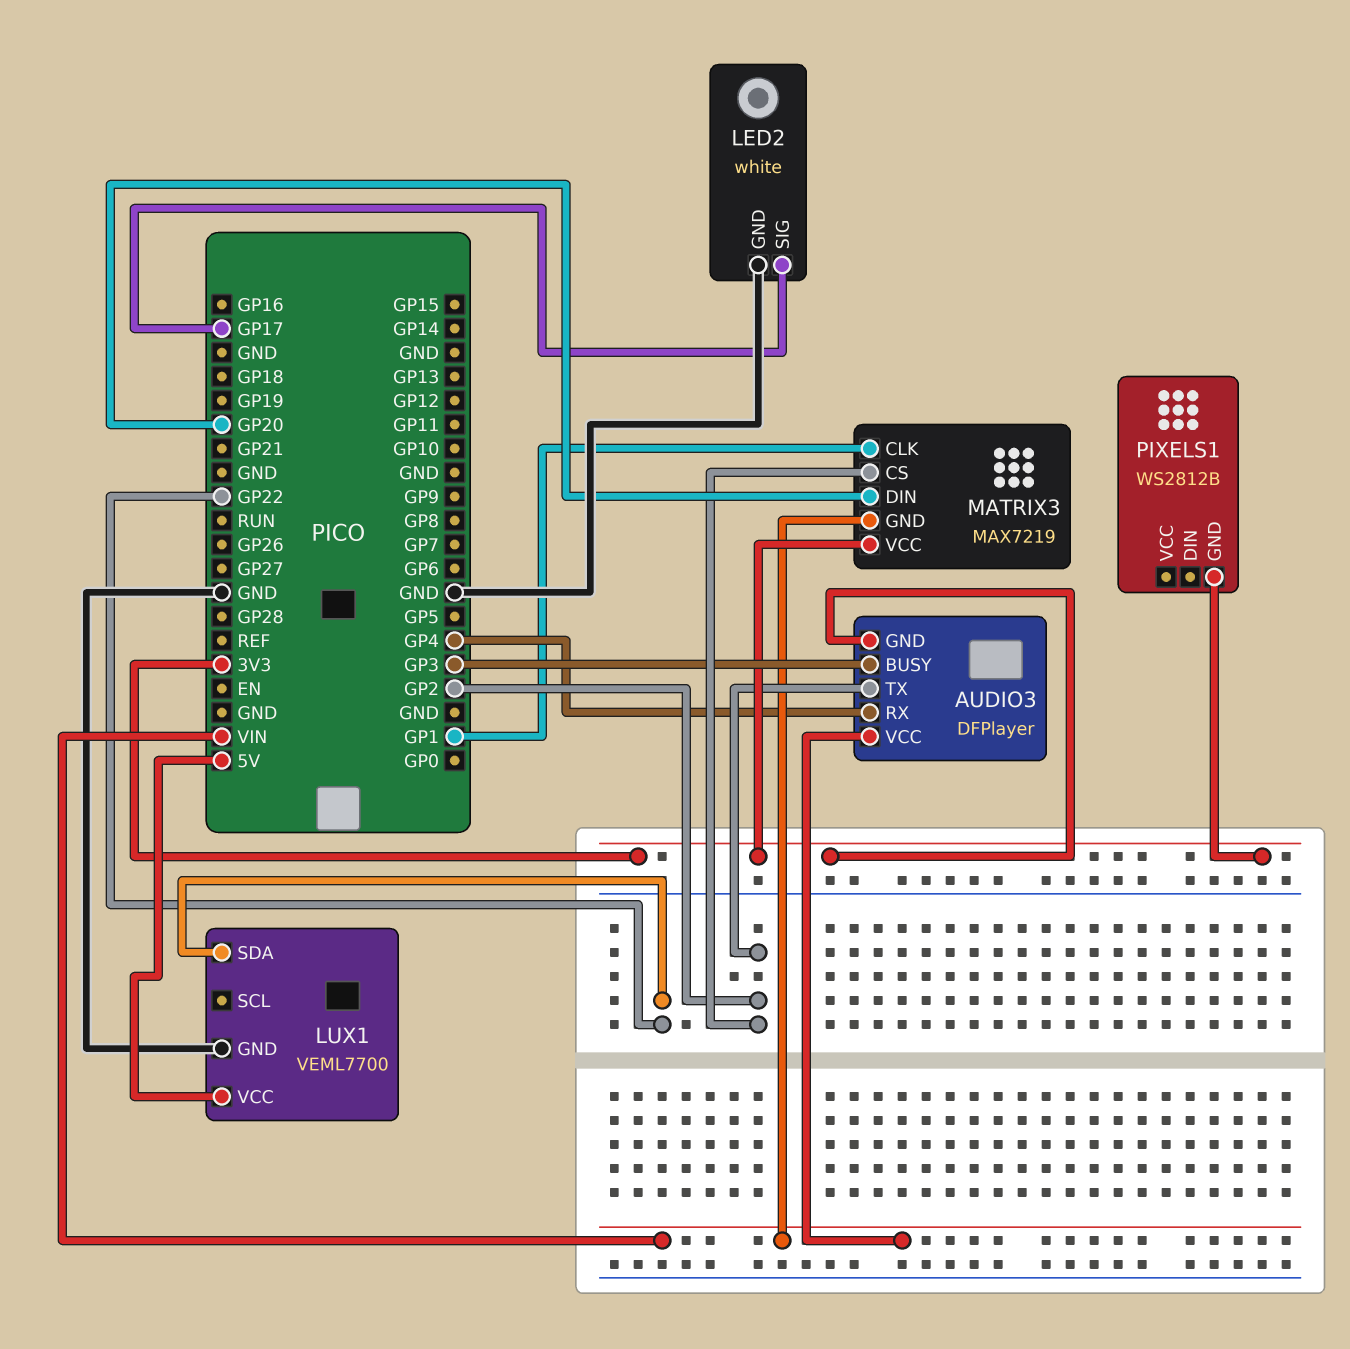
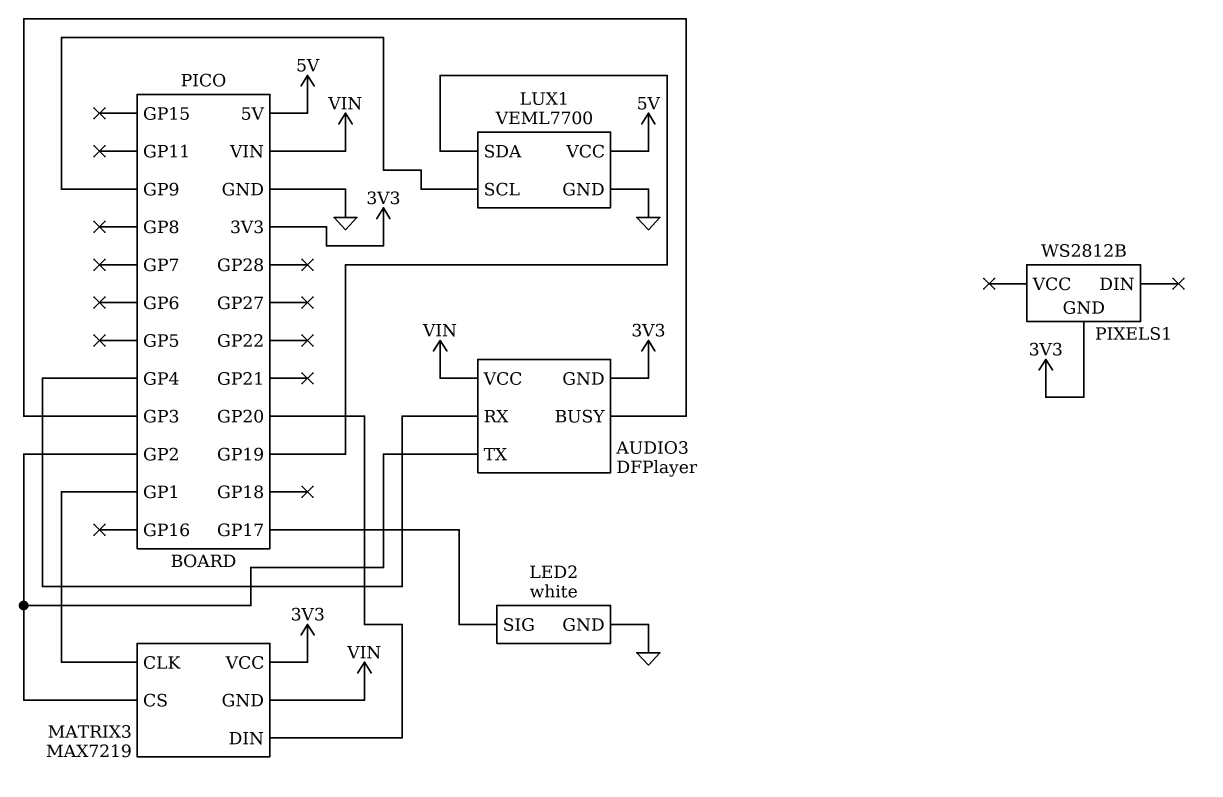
LUX1 pin SCL: none -> GP9
LUX1 pin SDA: GP22 -> GP19

